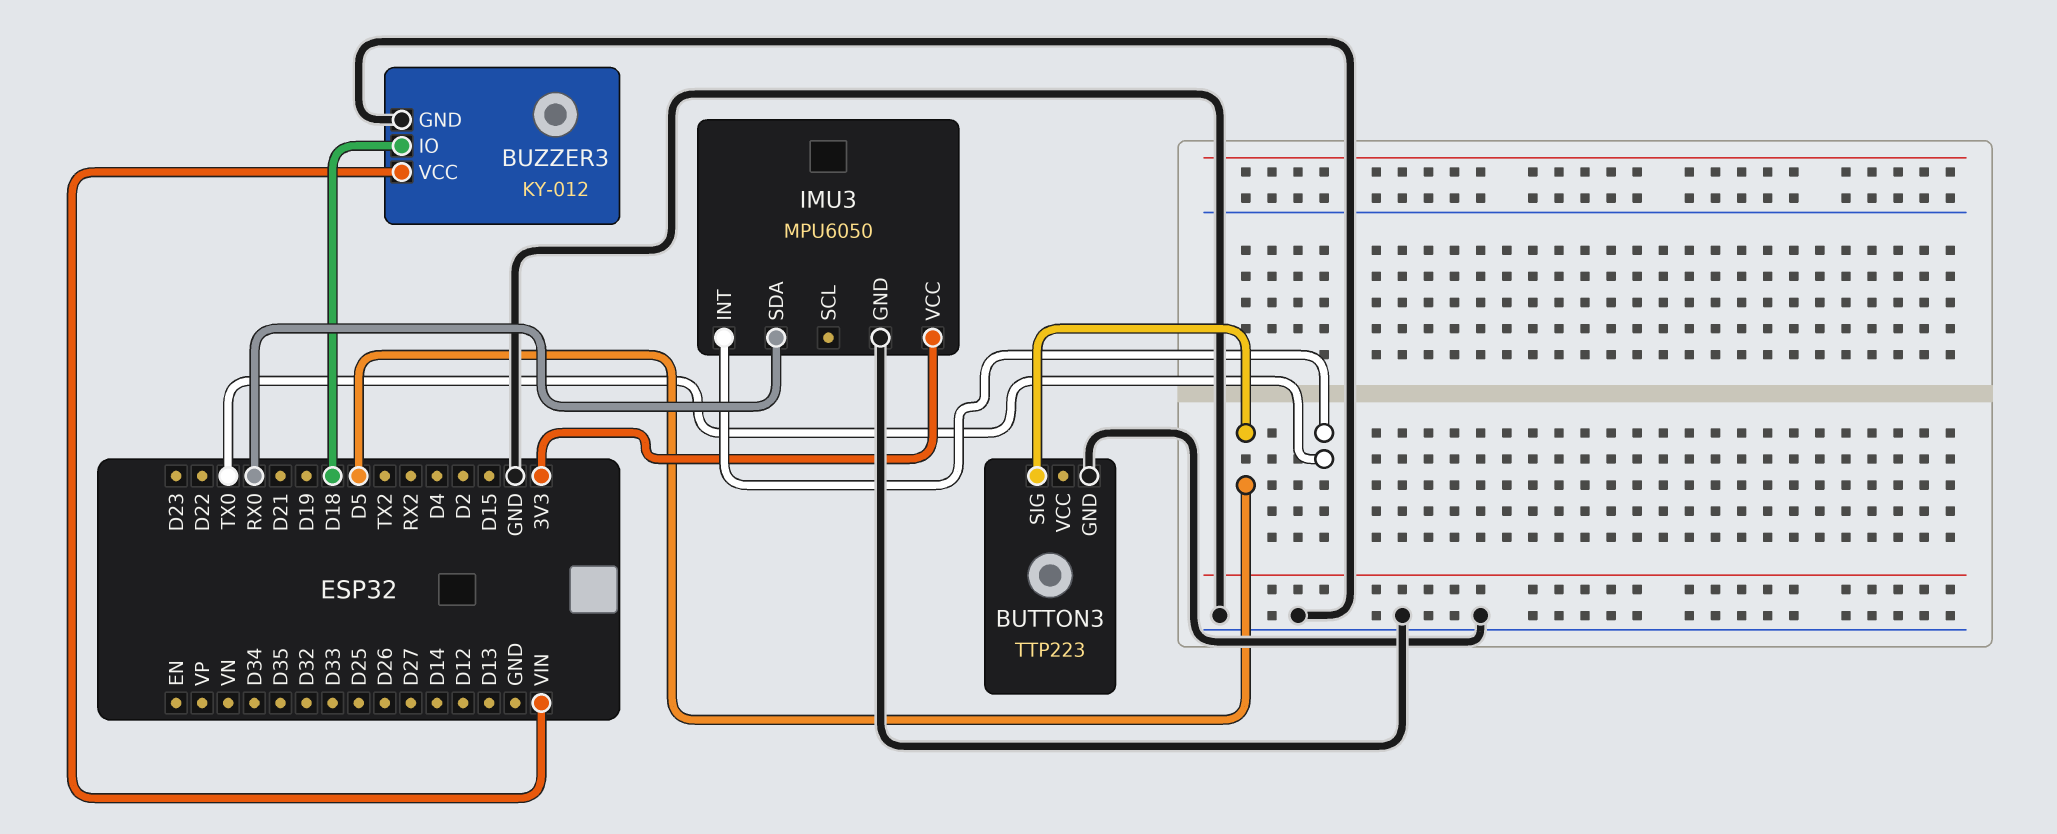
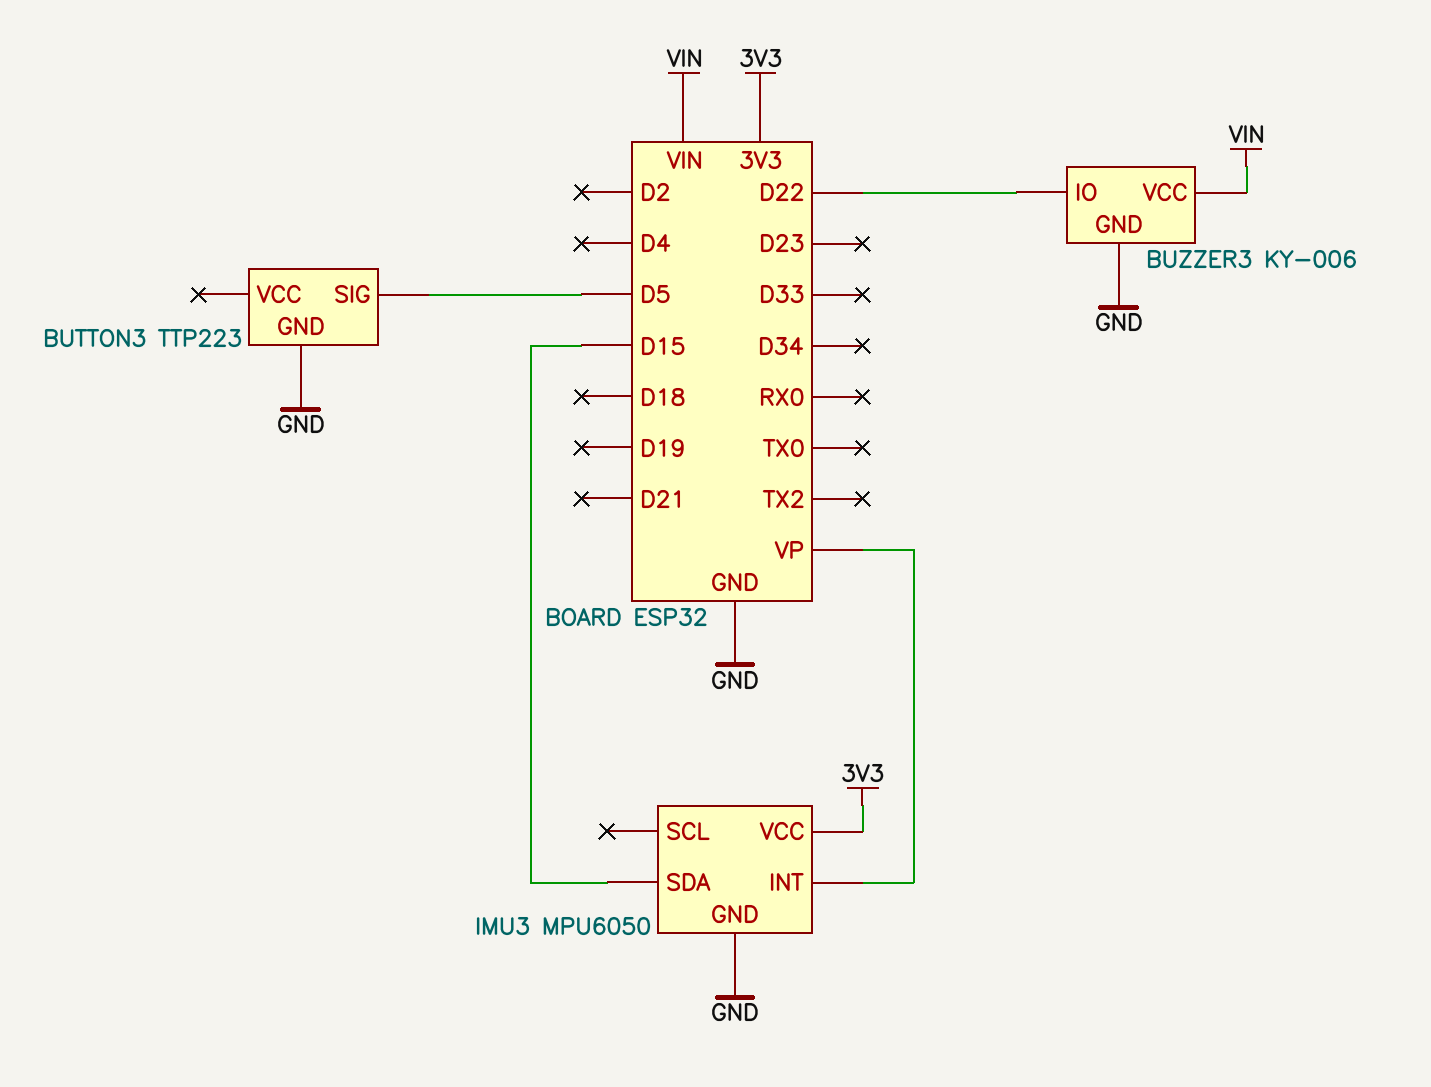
BUZZER3: KY-012 -> KY-006
BUZZER3 pin IO: D18 -> D22
IMU3 pin INT: TX0 -> VP
IMU3 pin SDA: RX0 -> D15

